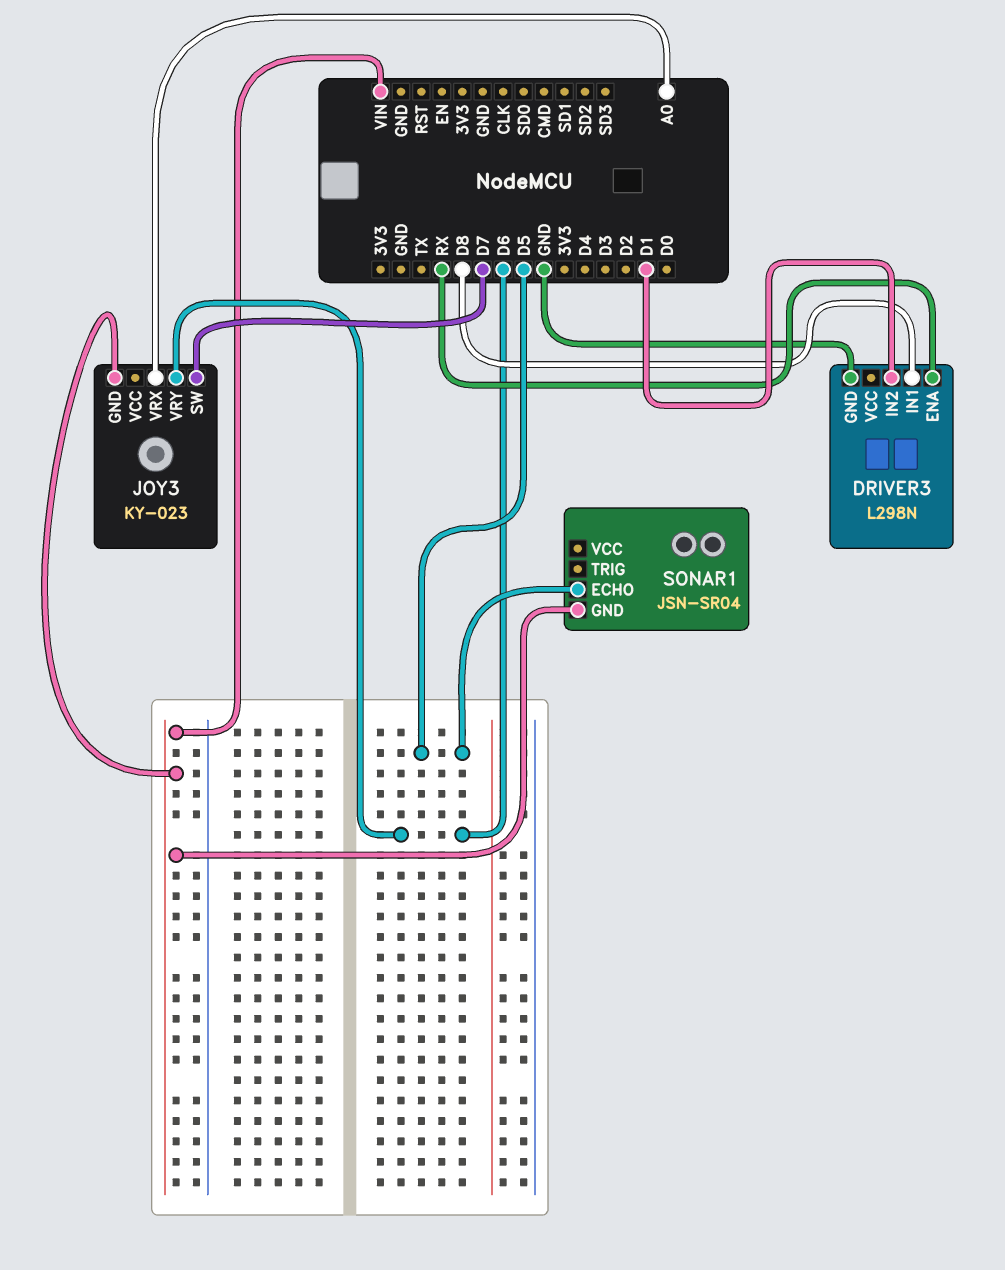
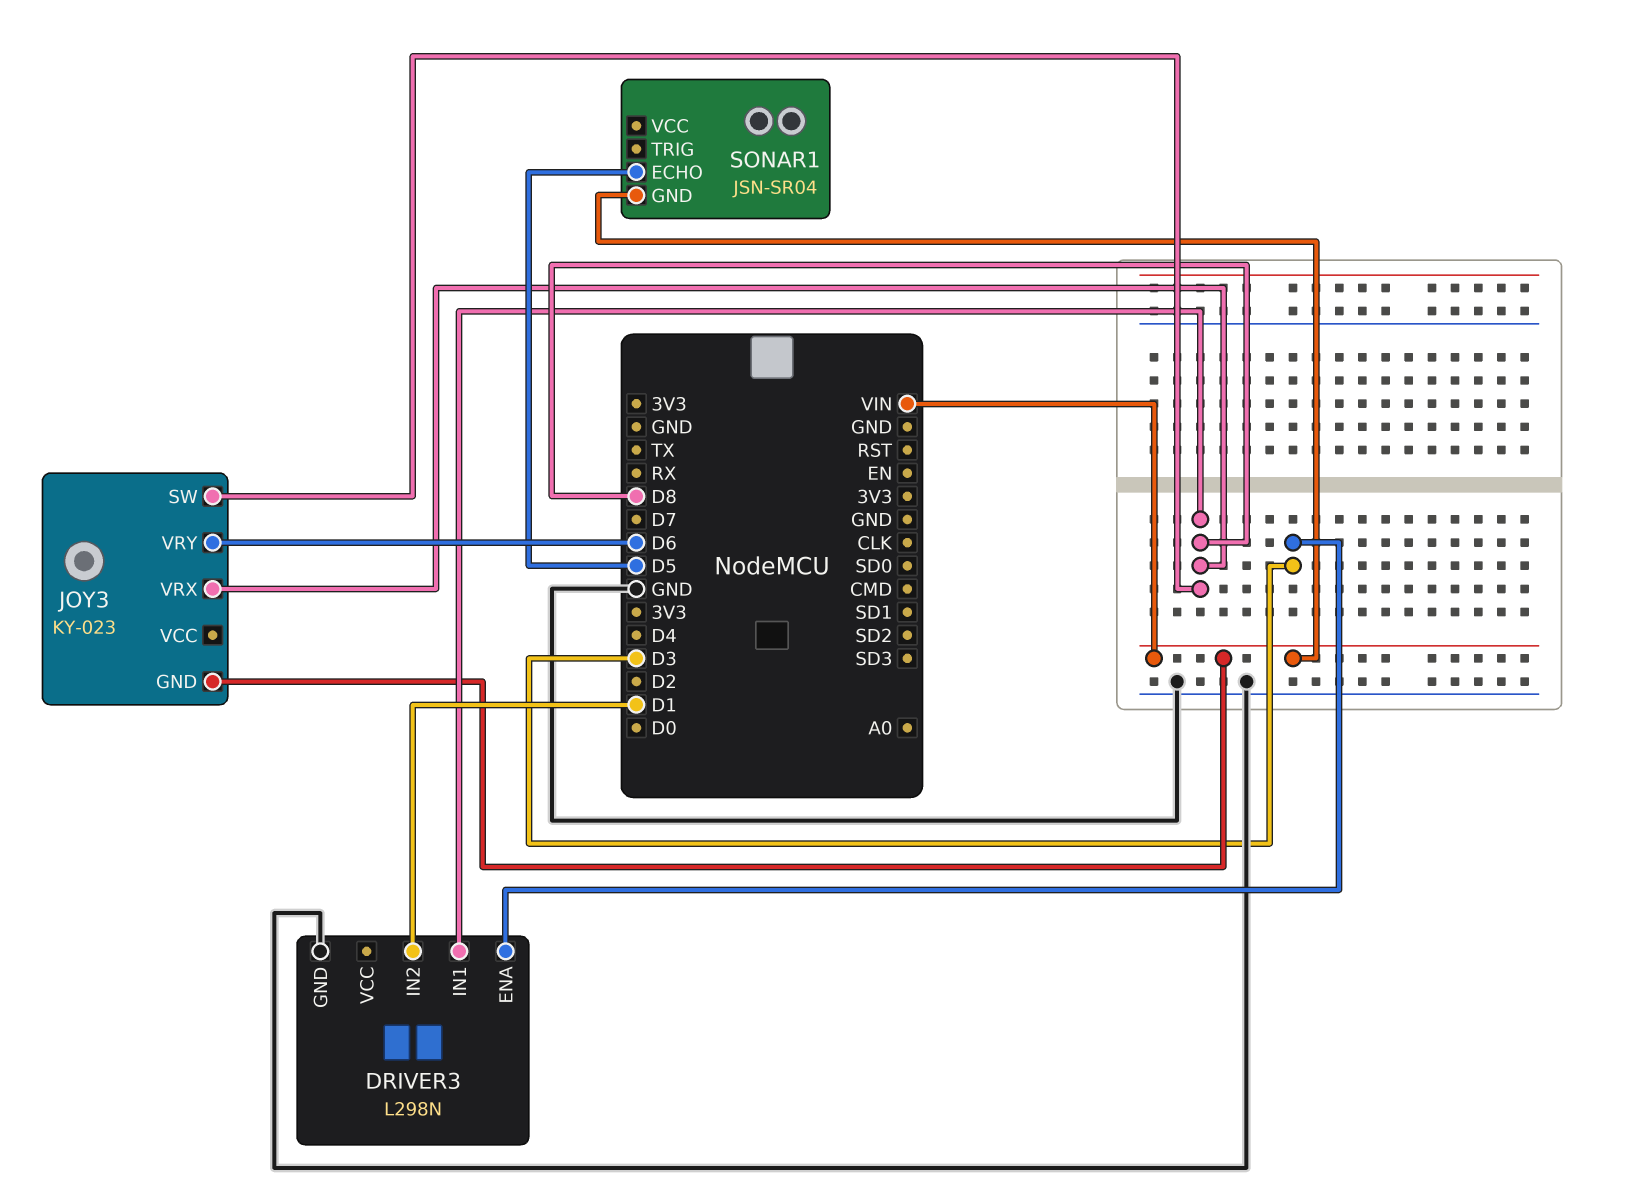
DRIVER3 pin ENA: RX -> D3
JOY3 pin SW: D7 -> D8
JOY3 pin VRX: A0 -> D8

